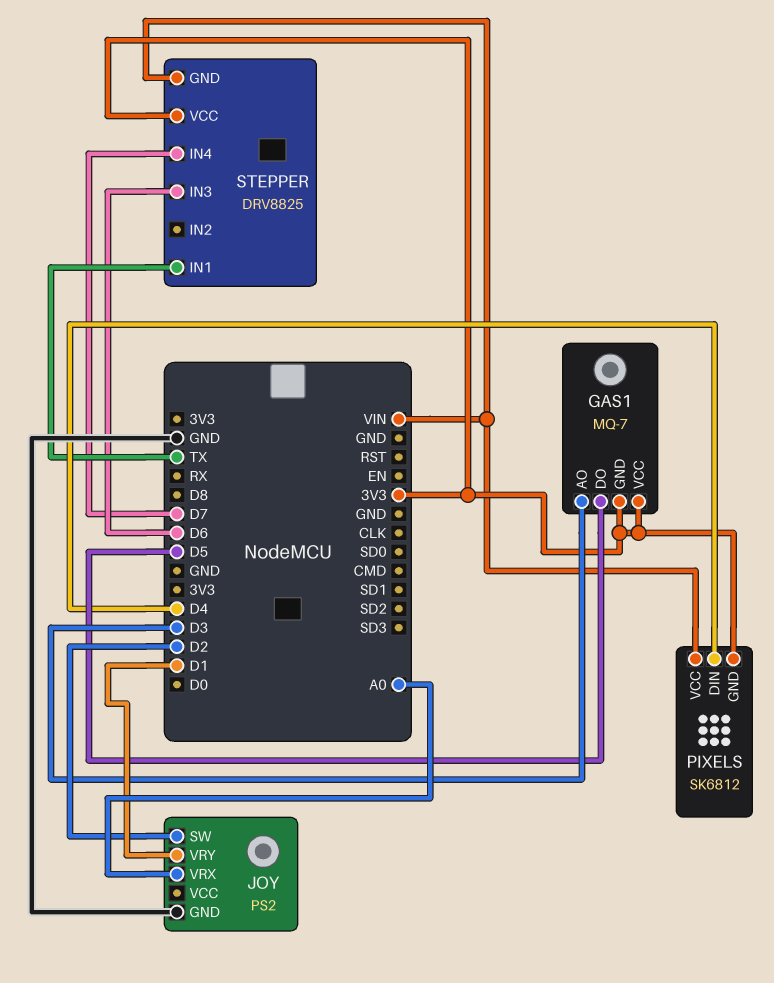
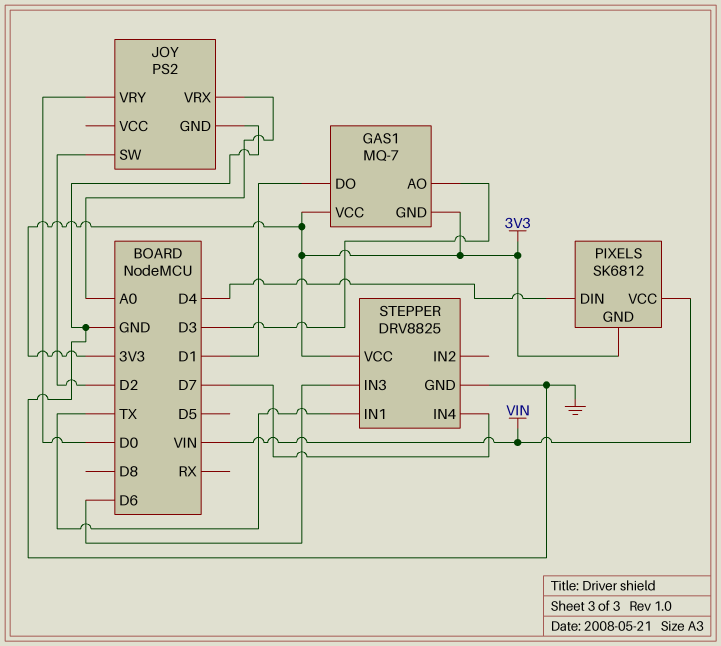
GAS1 pin DO: D5 -> D1
JOY pin VRY: D1 -> D0
STEPPER pin GND: VIN -> GND

